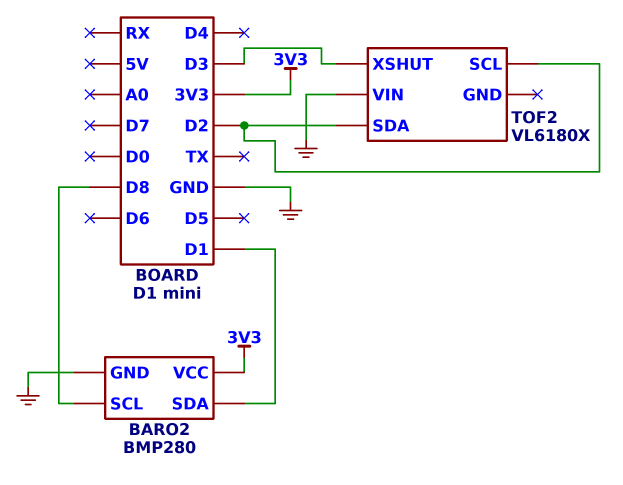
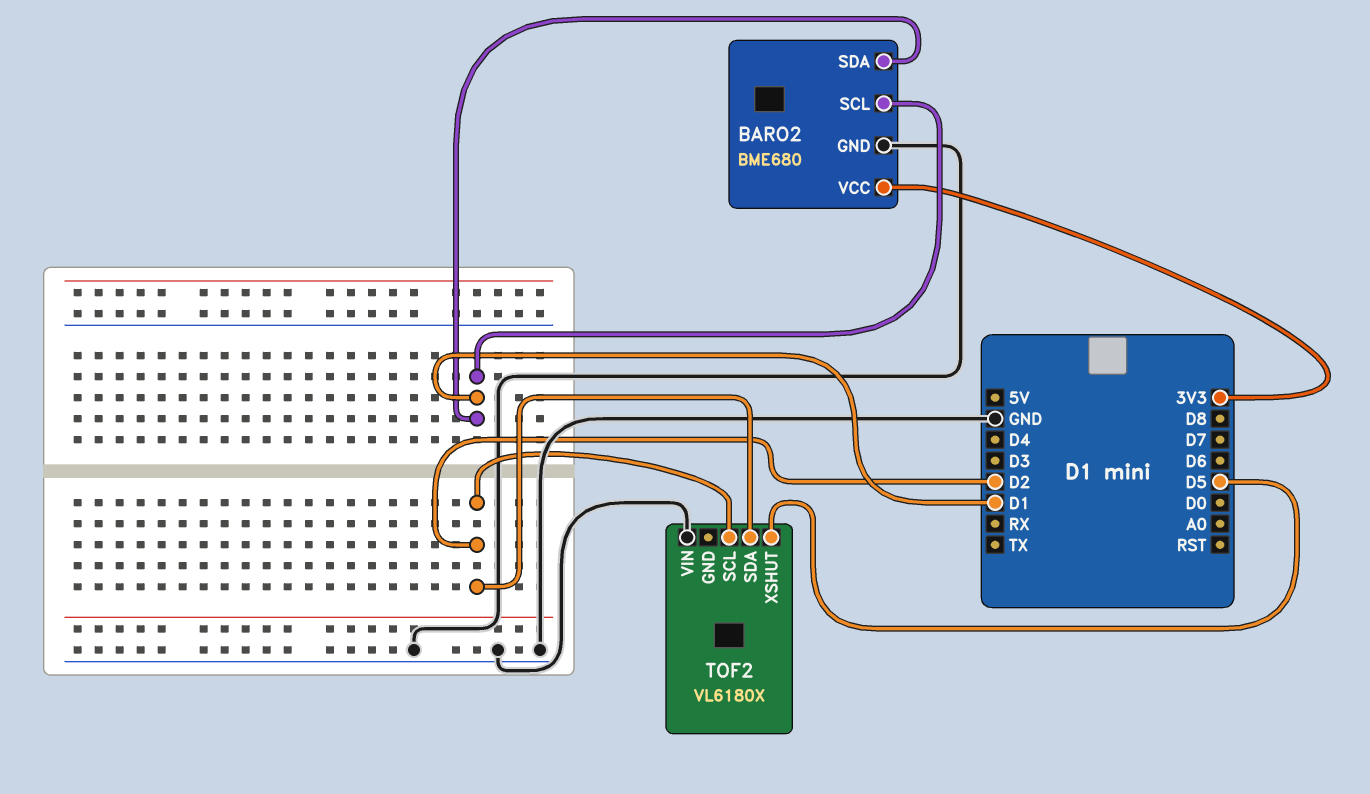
BARO2: BMP280 -> BME680
BARO2 pin SCL: D8 -> D1
TOF2 pin XSHUT: D3 -> D5

